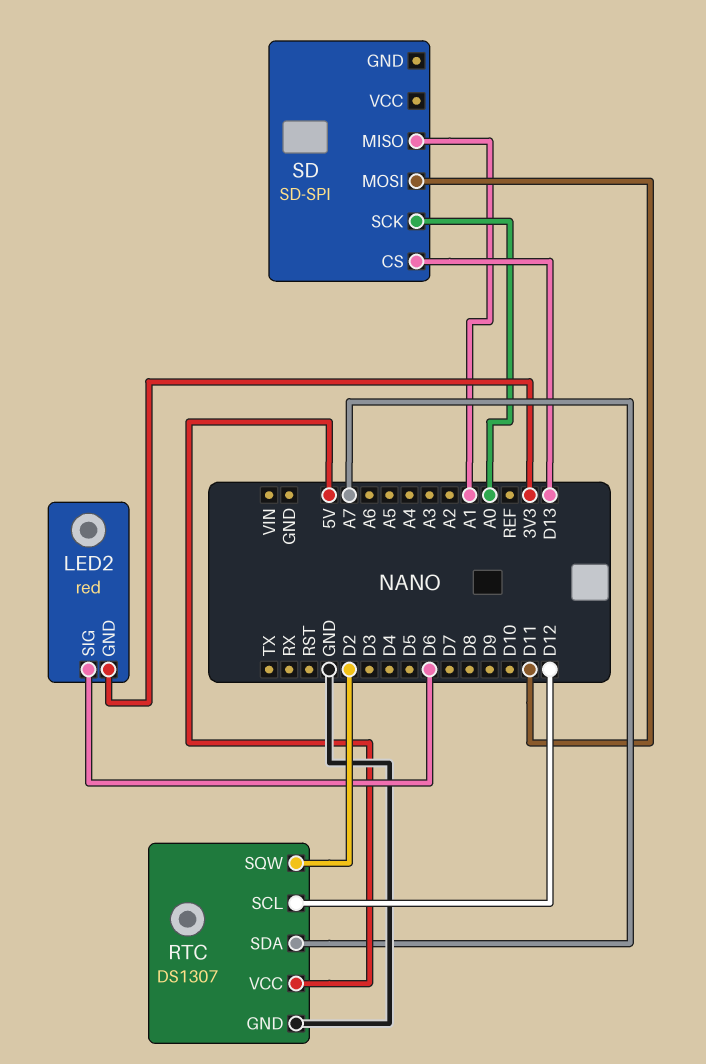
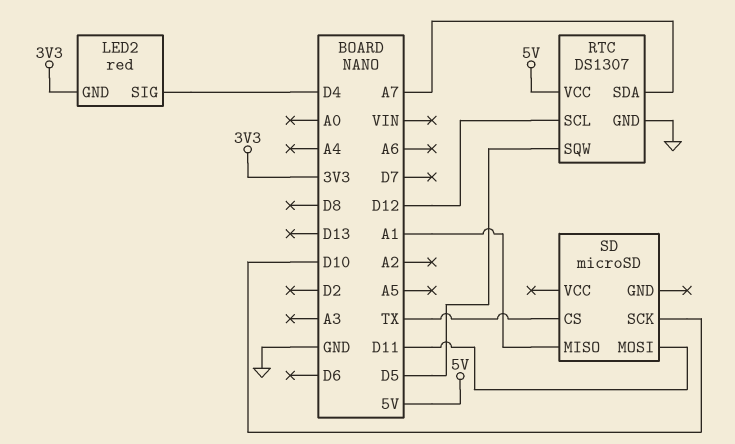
LED2 pin SIG: D6 -> D4
RTC pin SQW: D2 -> D5
SD: SD-SPI -> microSD
SD pin CS: D13 -> TX
SD pin SCK: A0 -> D10

